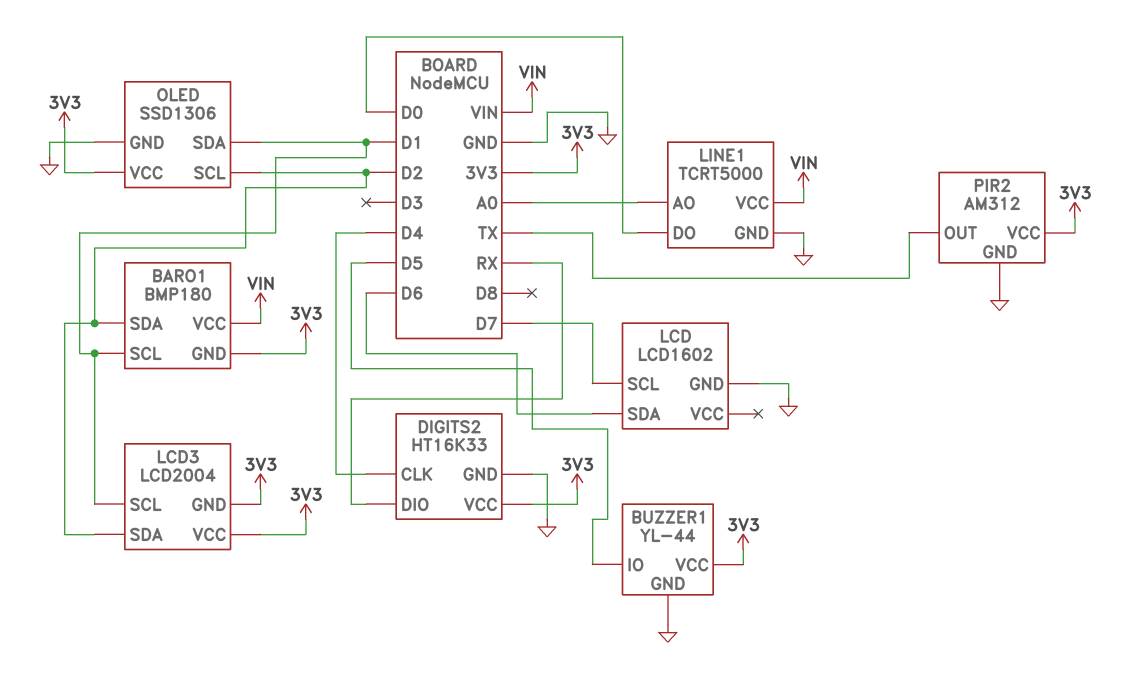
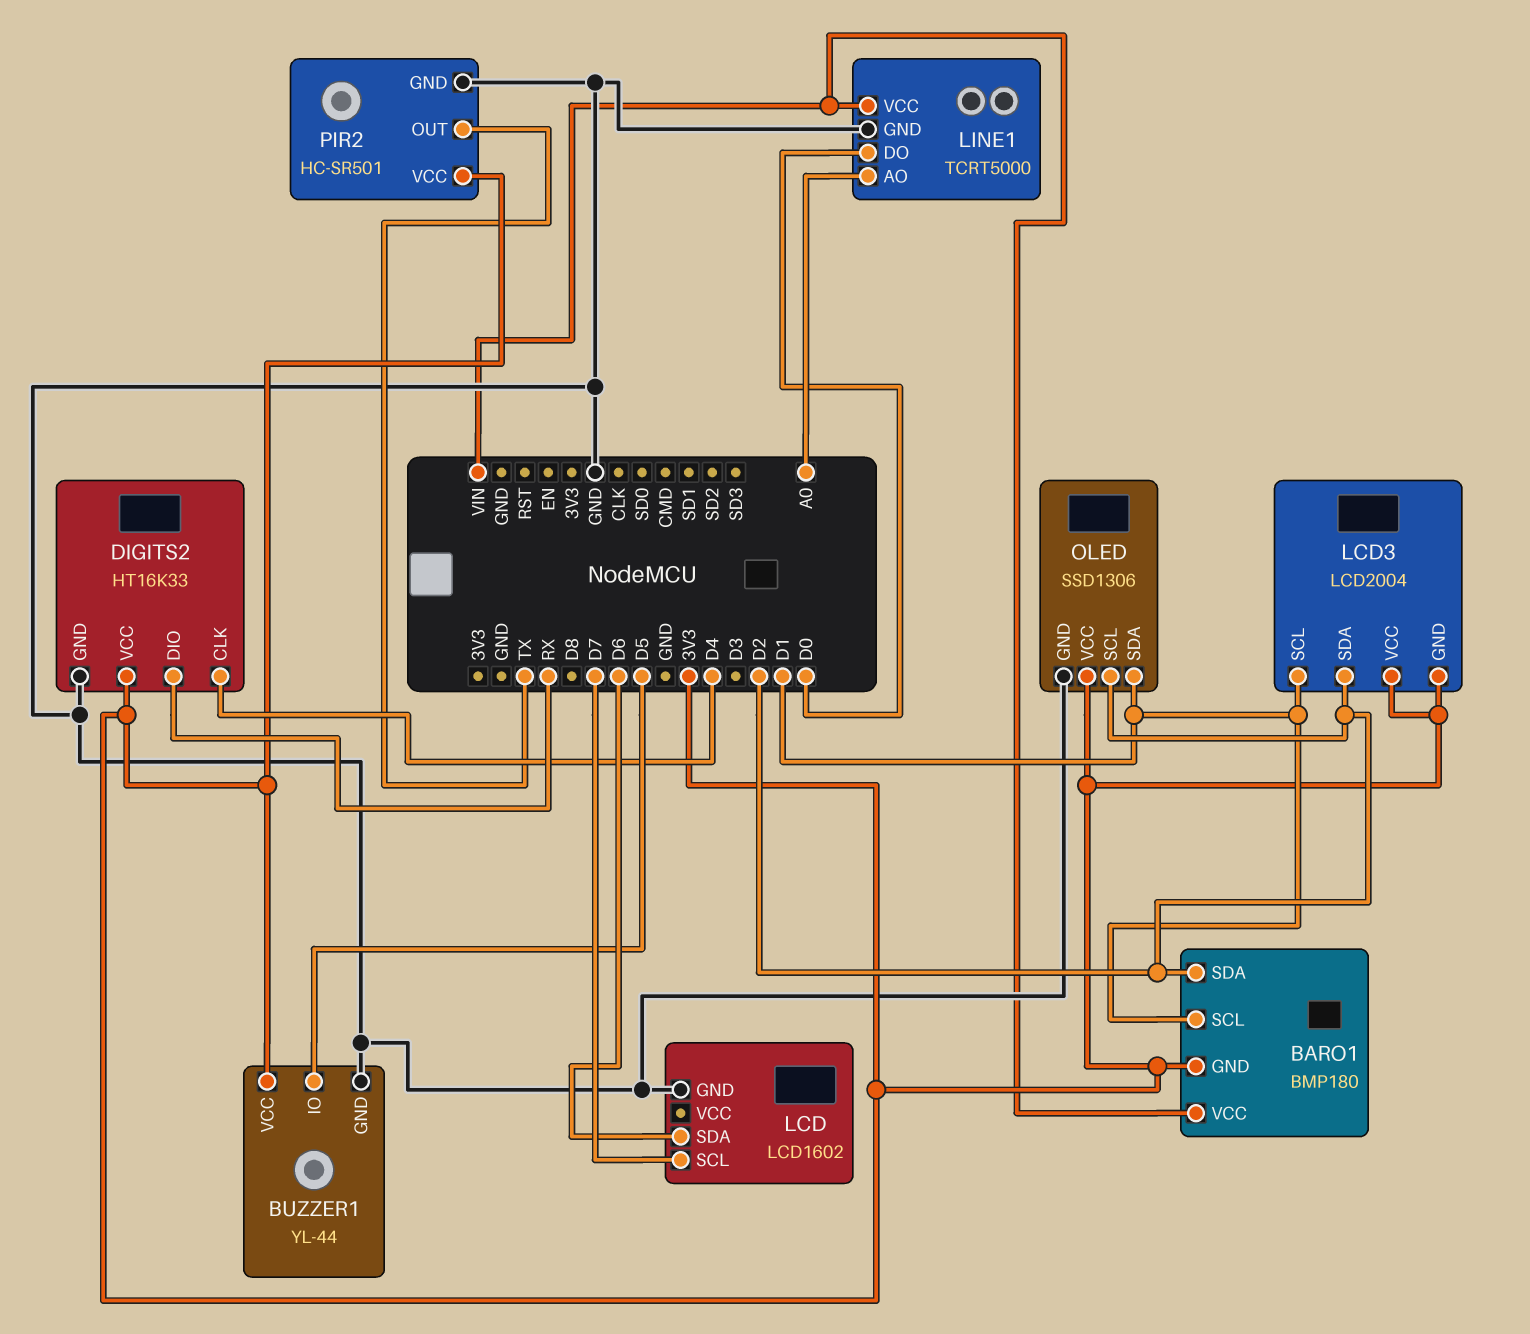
PIR2: AM312 -> HC-SR501

